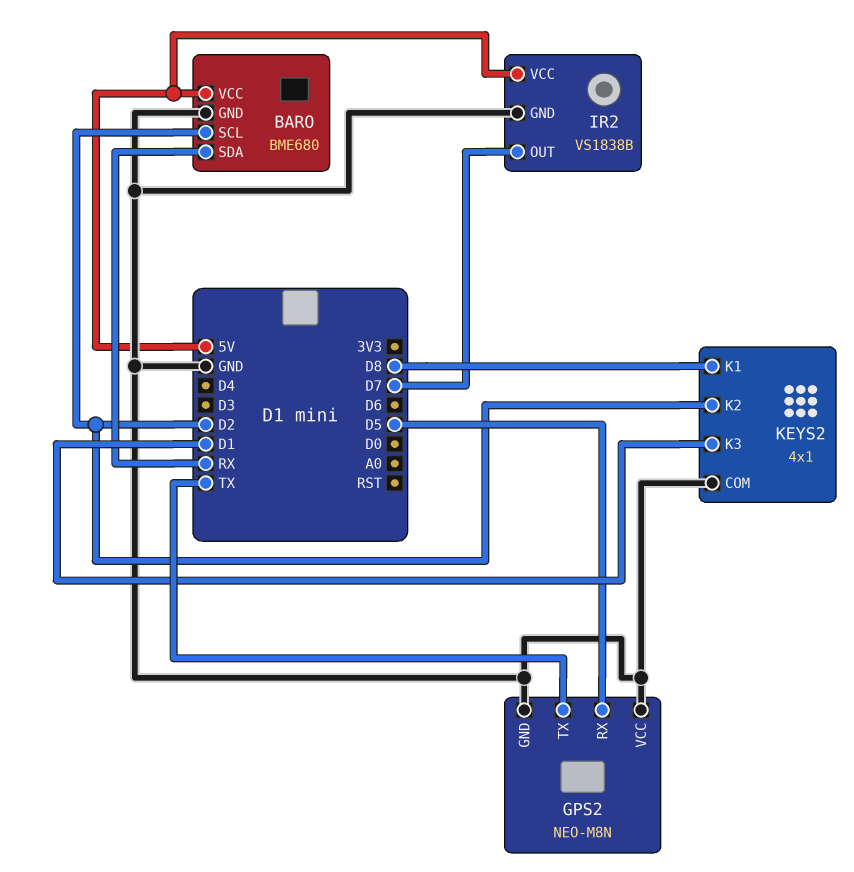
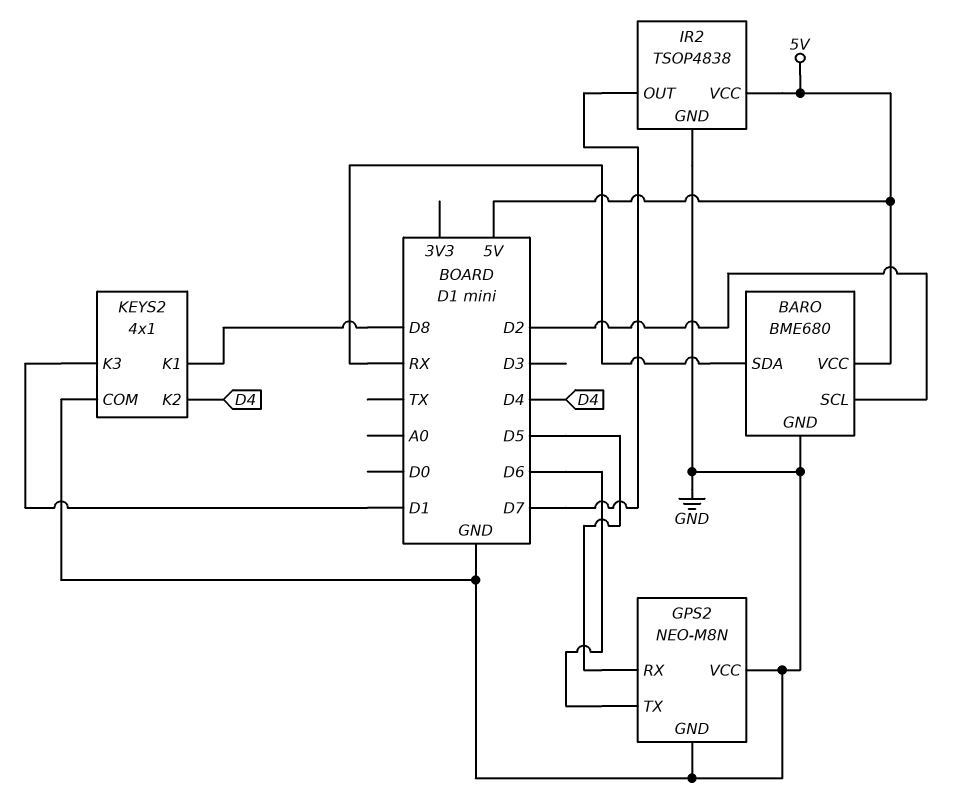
GPS2 pin TX: TX -> D6
IR2: VS1838B -> TSOP4838
KEYS2 pin K2: D2 -> D4

